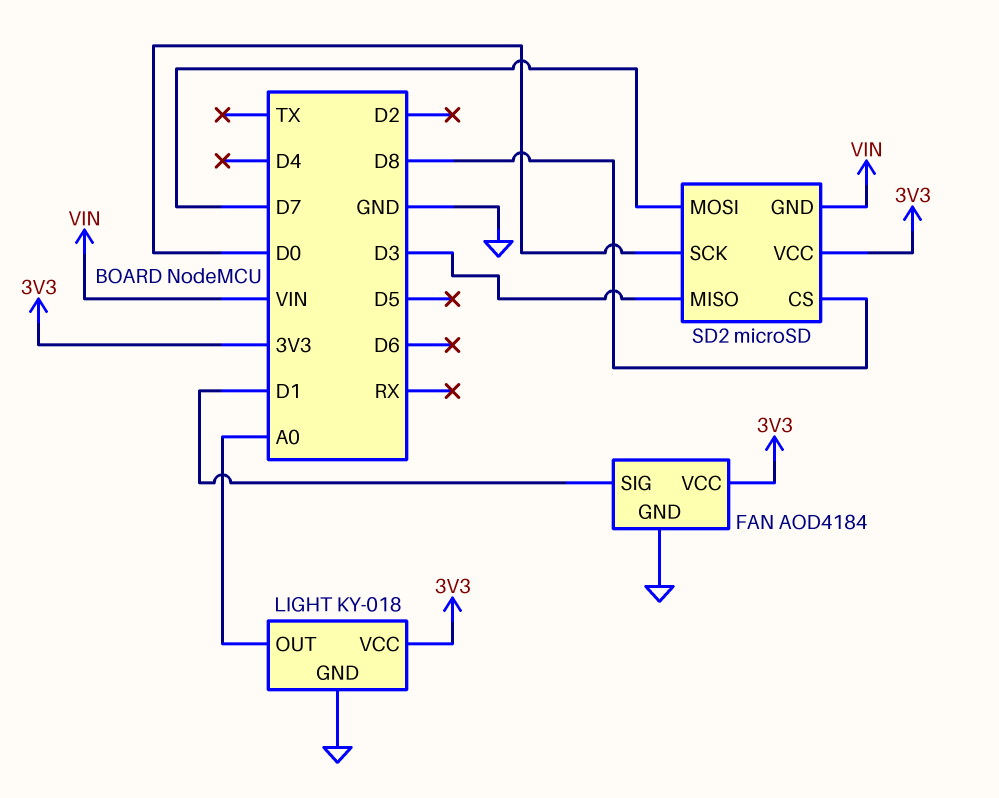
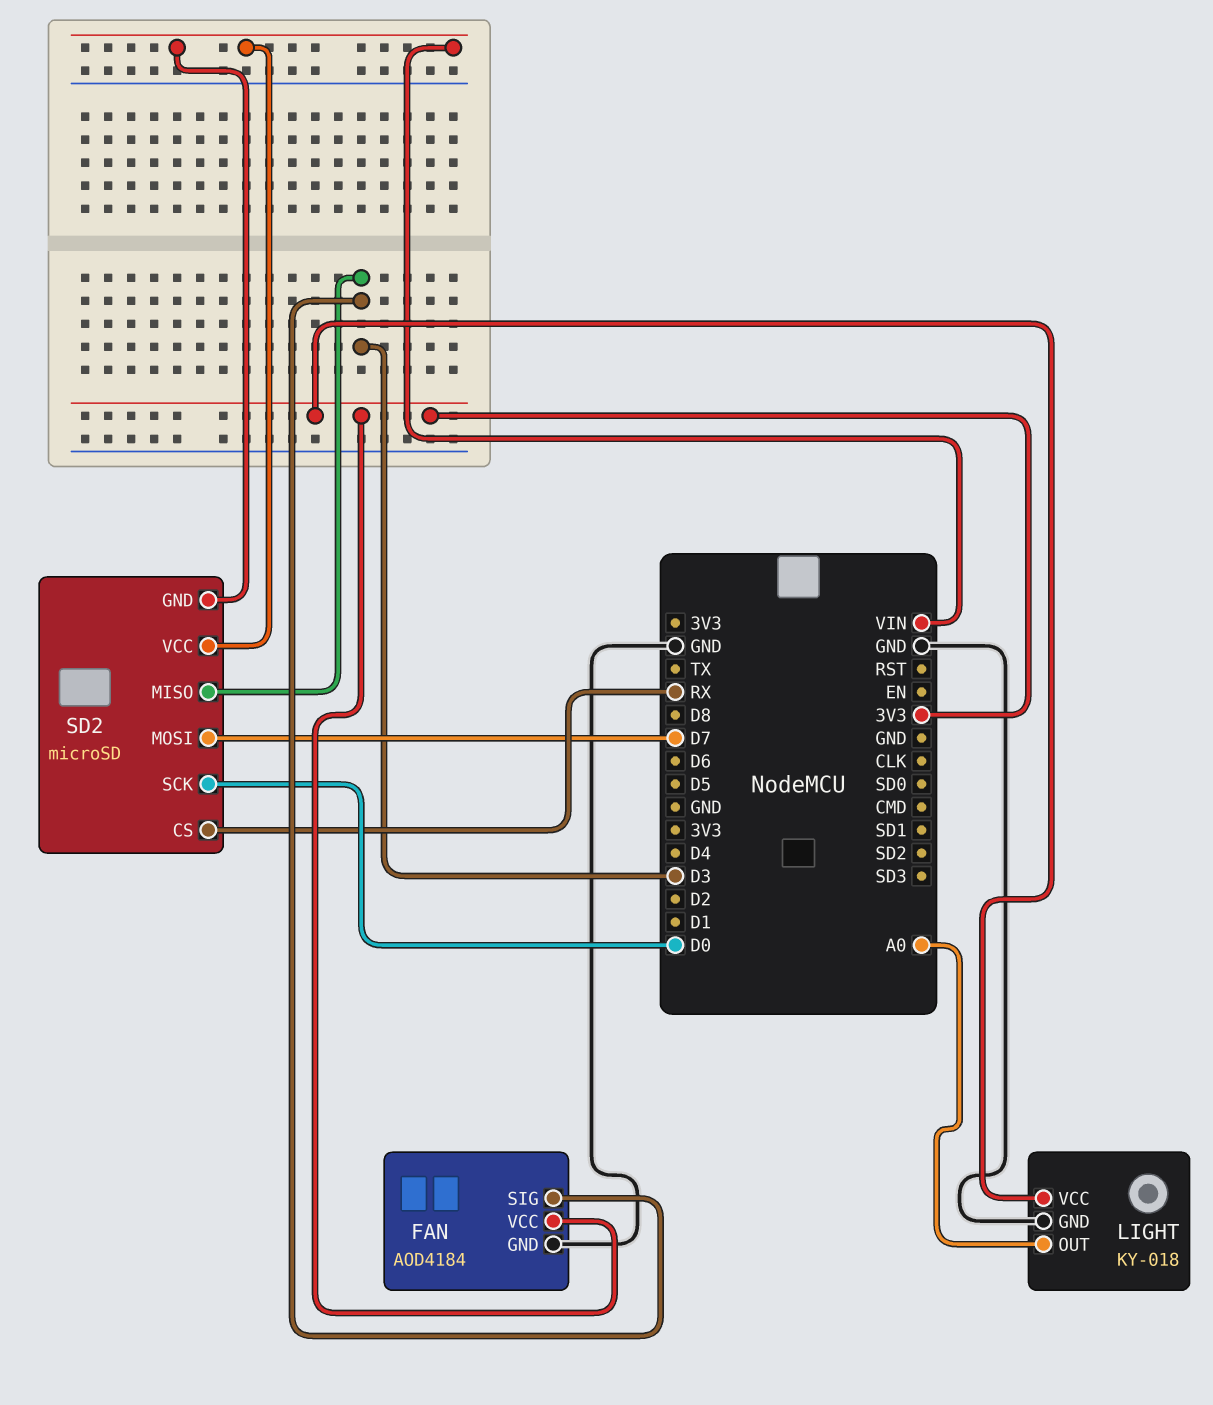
FAN pin SIG: D1 -> D3
SD2 pin CS: D8 -> RX
SD2 pin VCC: 3V3 -> VIN

